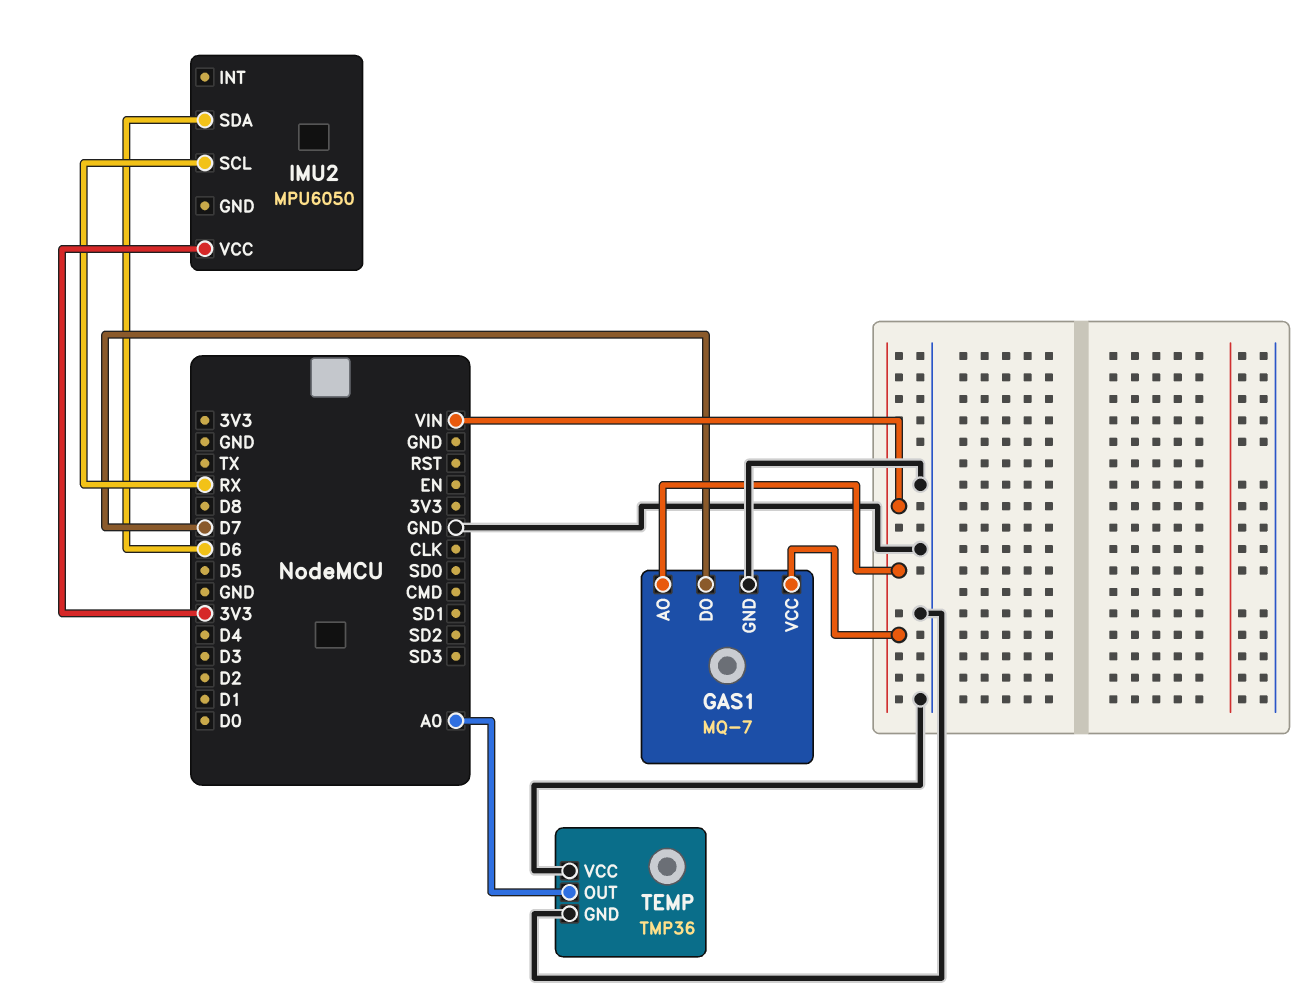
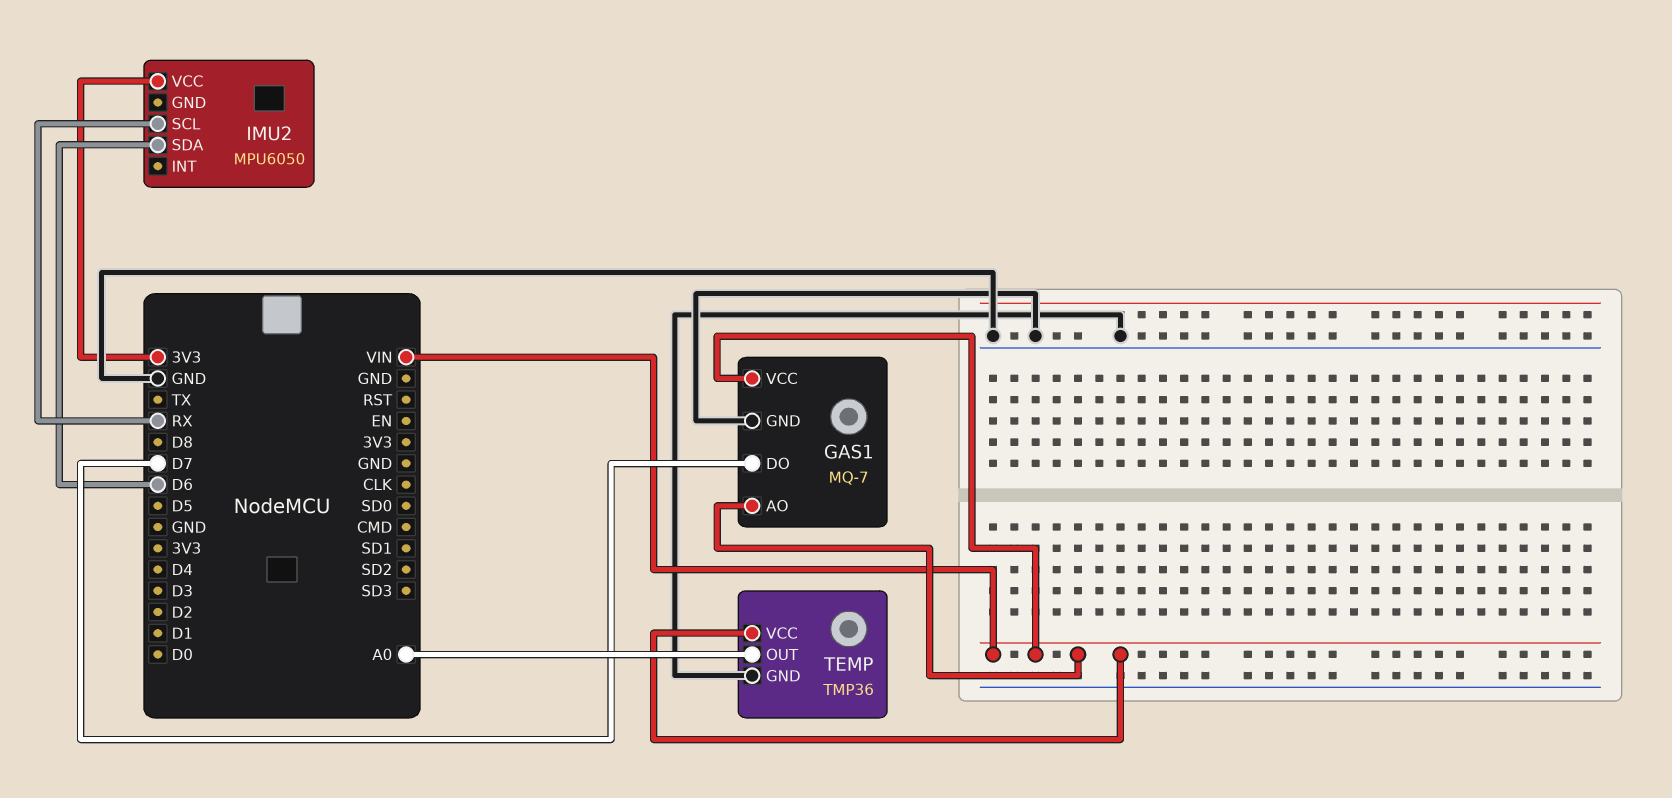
TEMP pin VCC: GND -> VIN

